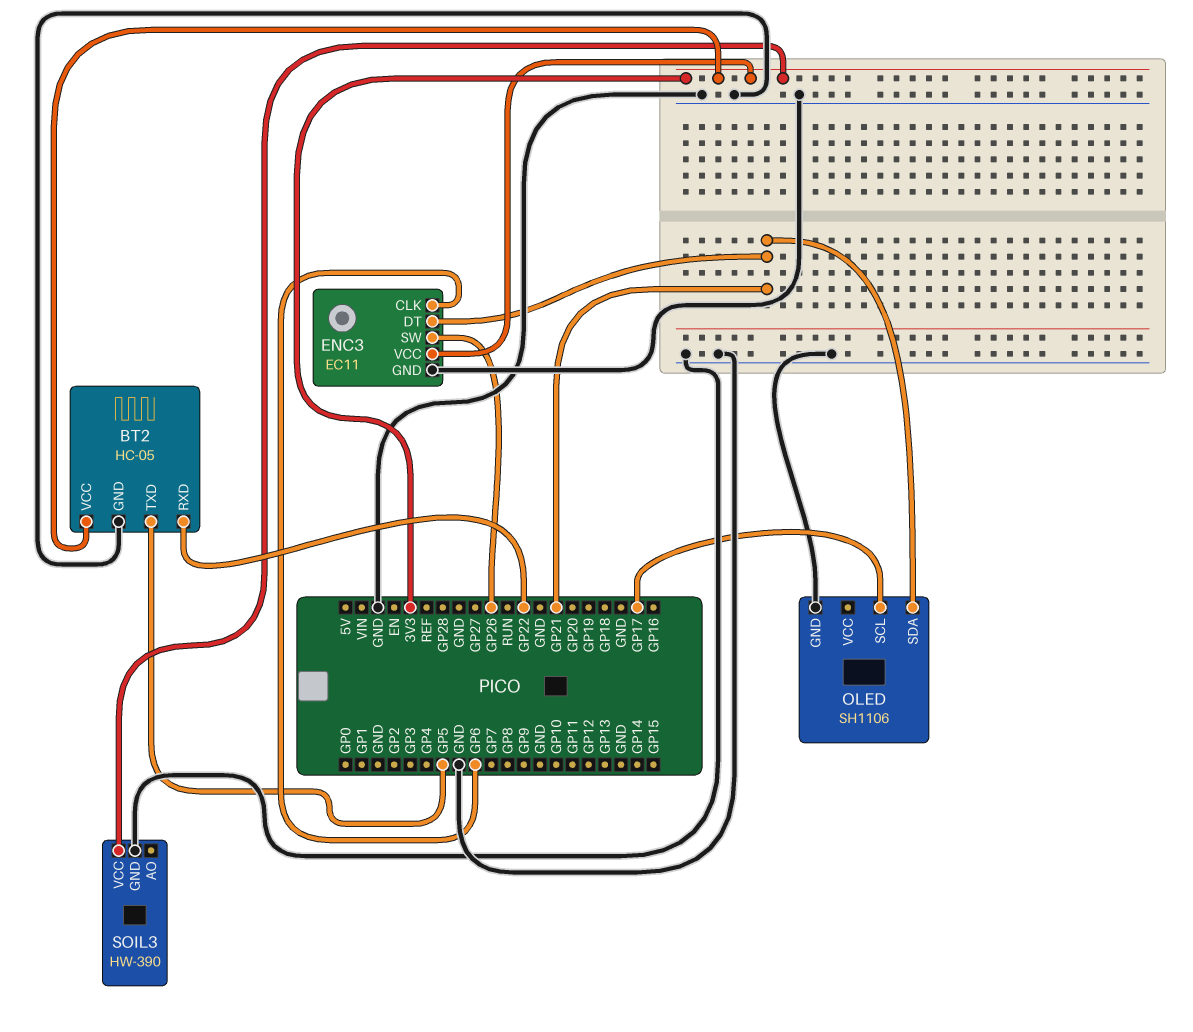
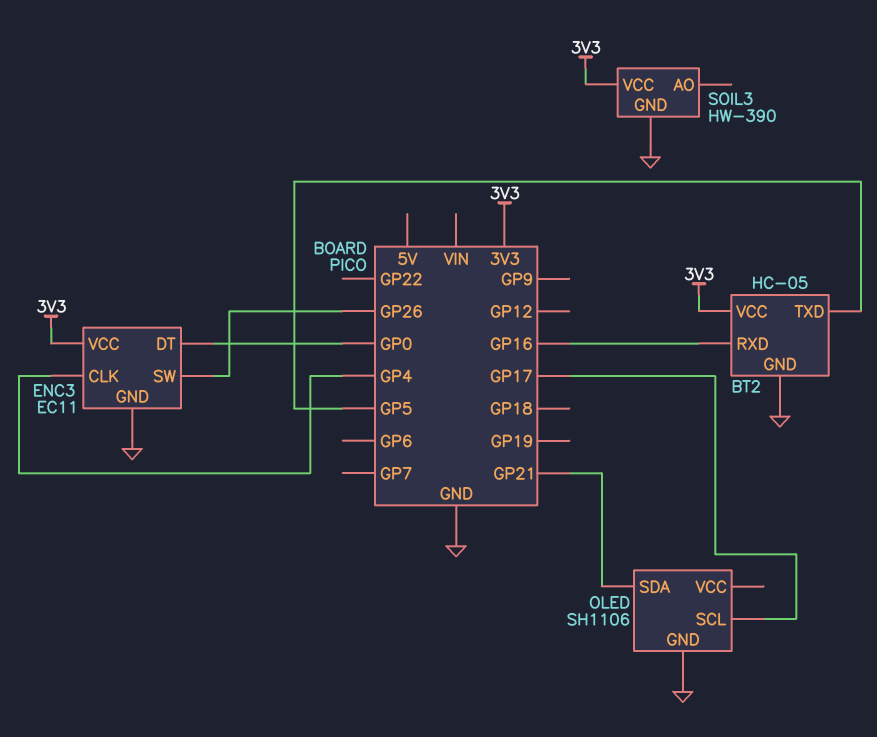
BT2 pin RXD: GP22 -> GP16
ENC3 pin CLK: GP6 -> GP4
ENC3 pin DT: GP21 -> GP0

